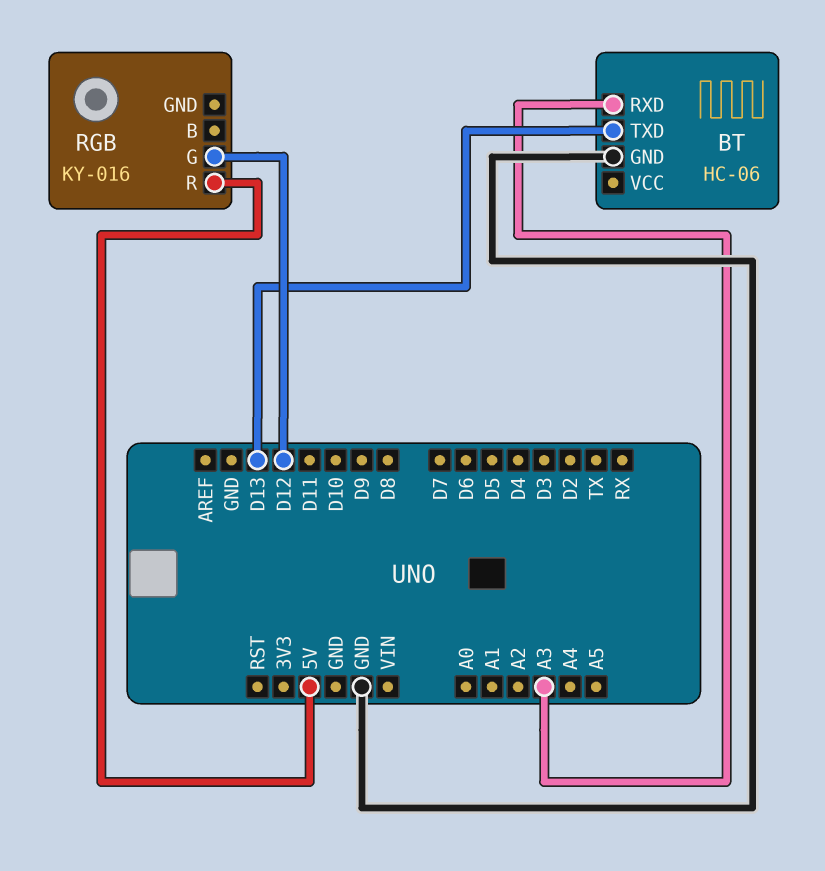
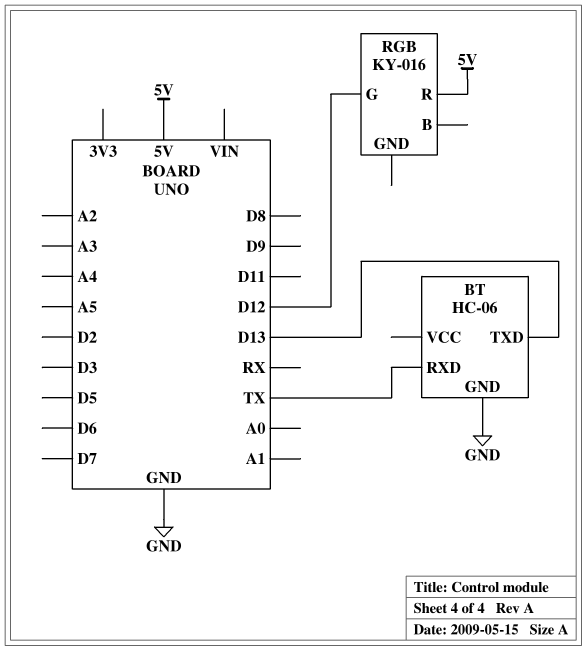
BT pin RXD: A3 -> TX

